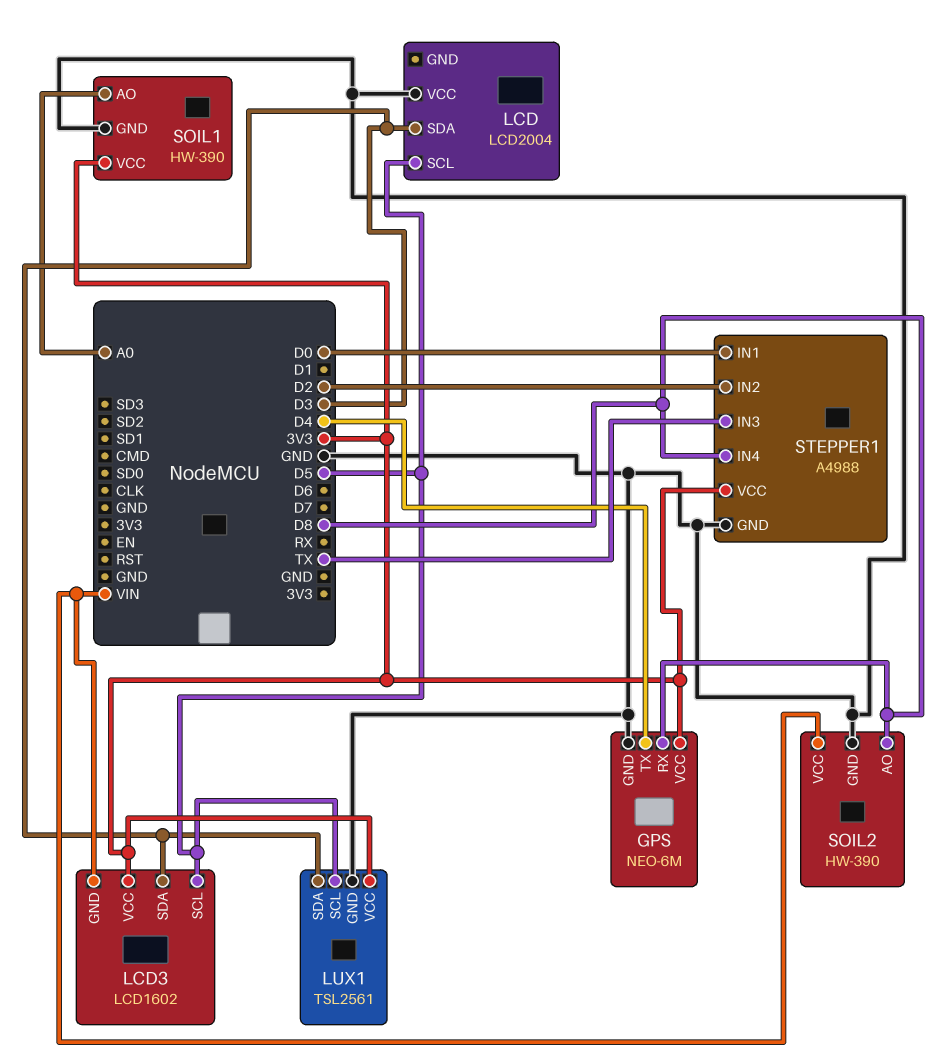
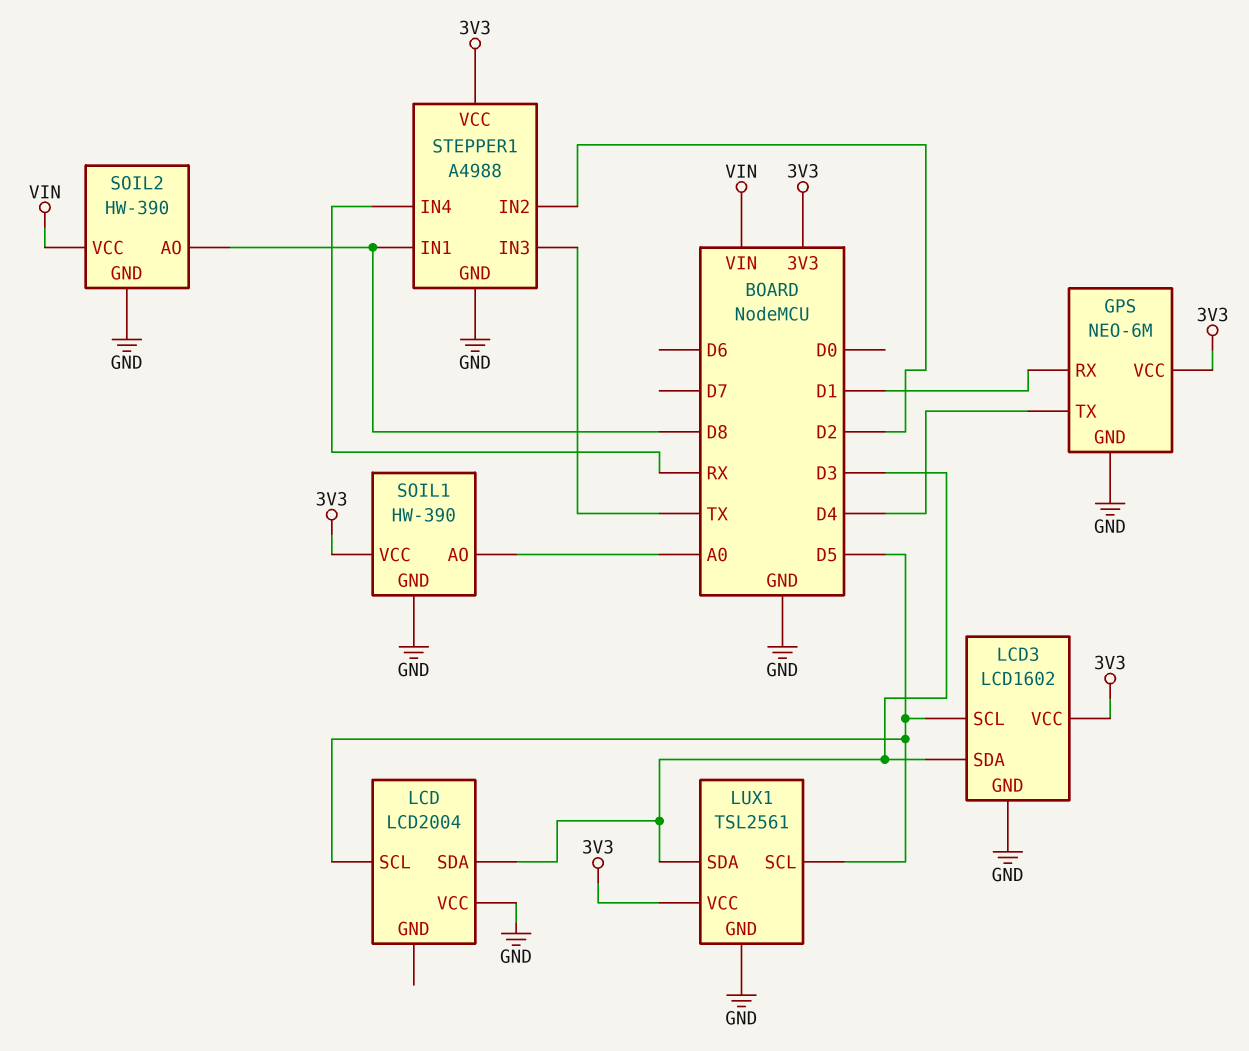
GPS pin RX: D8 -> D1
LCD3 pin GND: VIN -> GND
STEPPER1 pin IN1: D0 -> D8
STEPPER1 pin IN4: D8 -> RX

